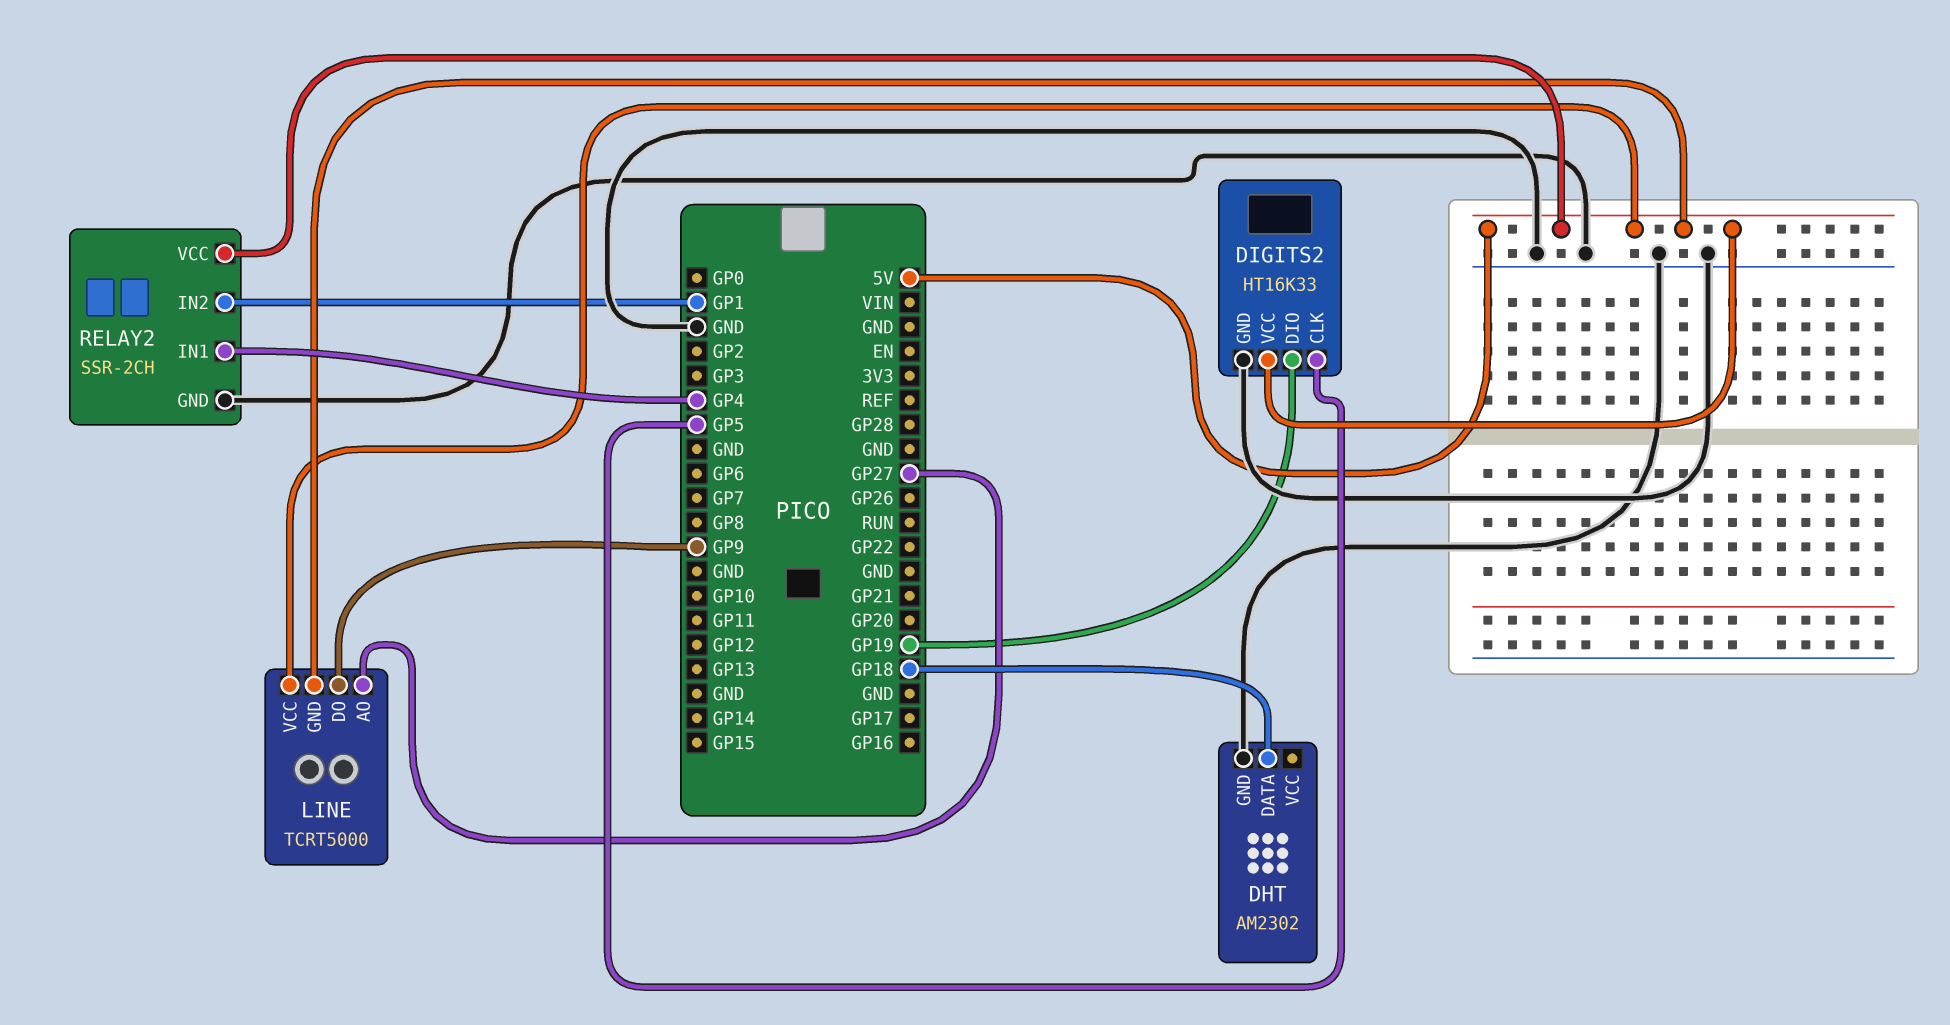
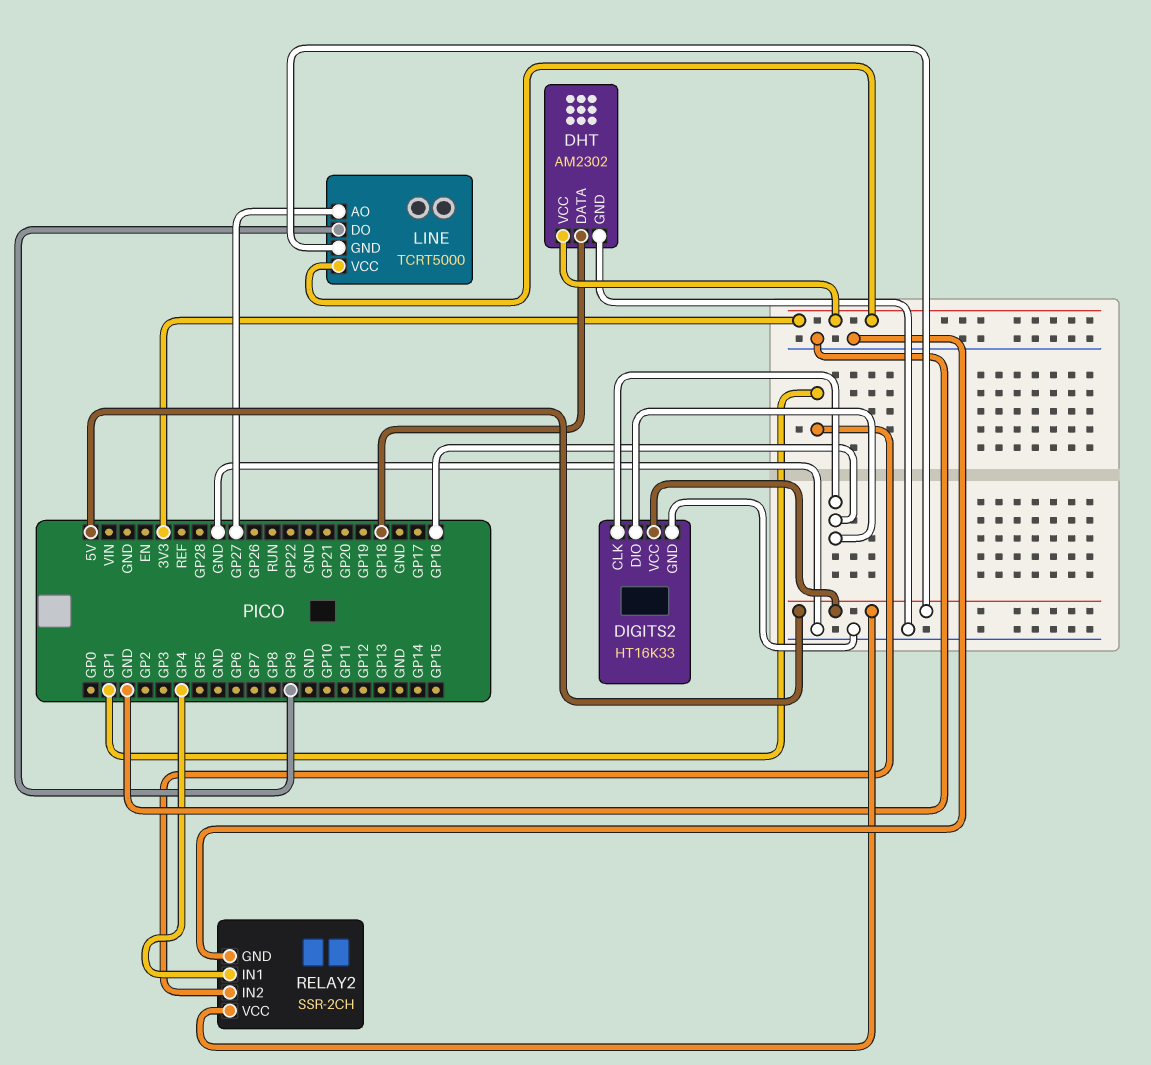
DHT pin VCC: none -> 3V3
DIGITS2 pin CLK: GP5 -> GP16
DIGITS2 pin DIO: GP19 -> GP16
LINE pin VCC: 5V -> 3V3

